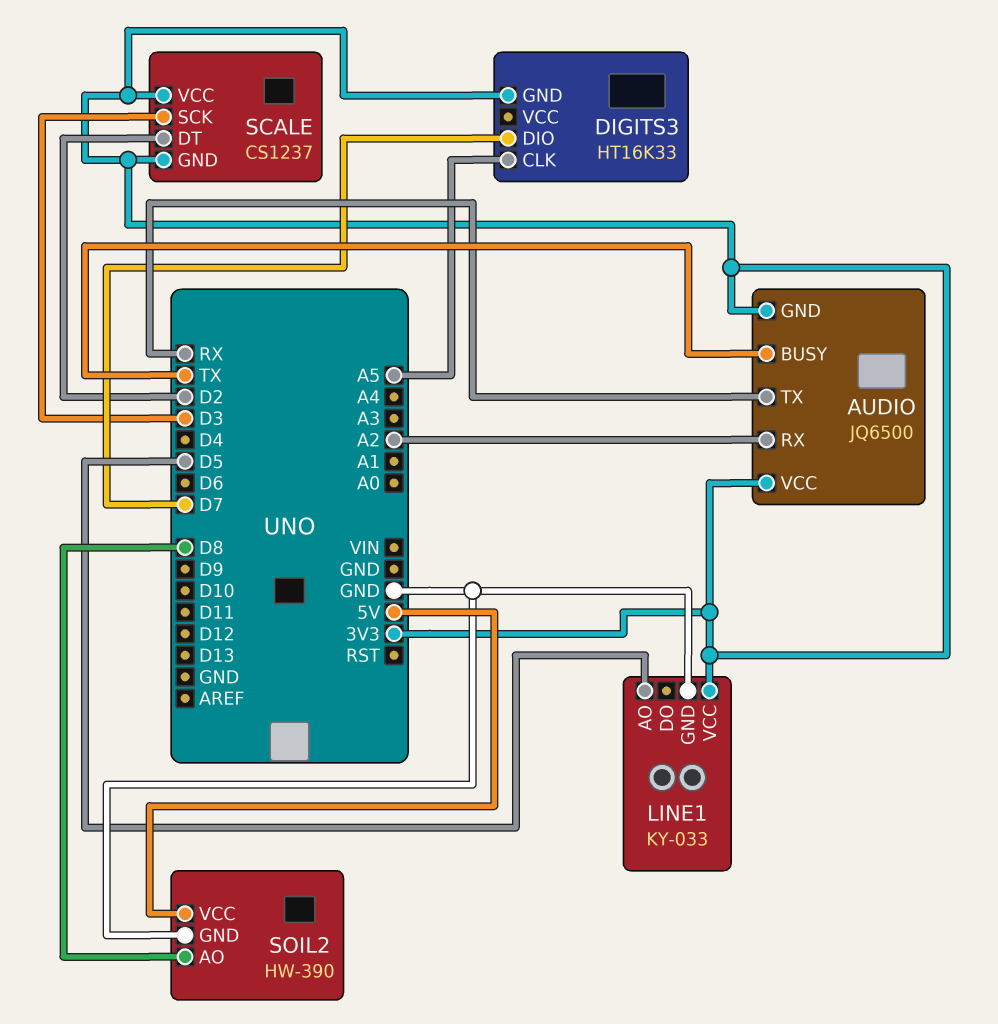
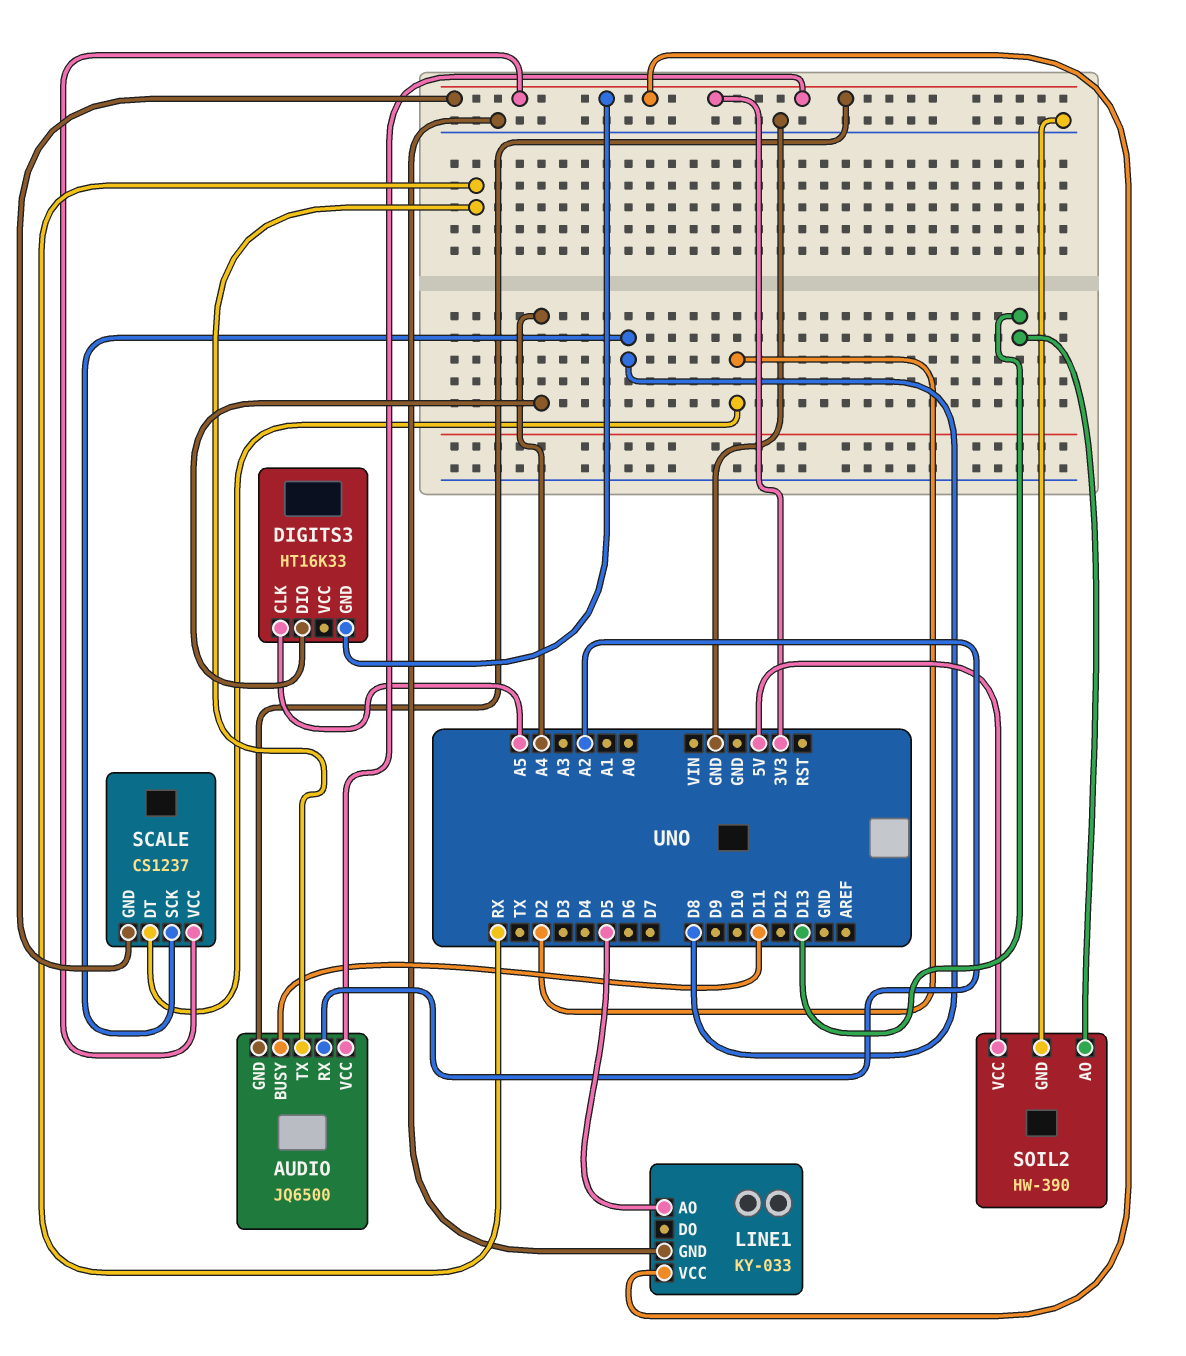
AUDIO pin BUSY: TX -> D11
DIGITS3 pin DIO: D7 -> A4
SCALE pin SCK: D3 -> D8
SOIL2 pin AO: D8 -> D13

